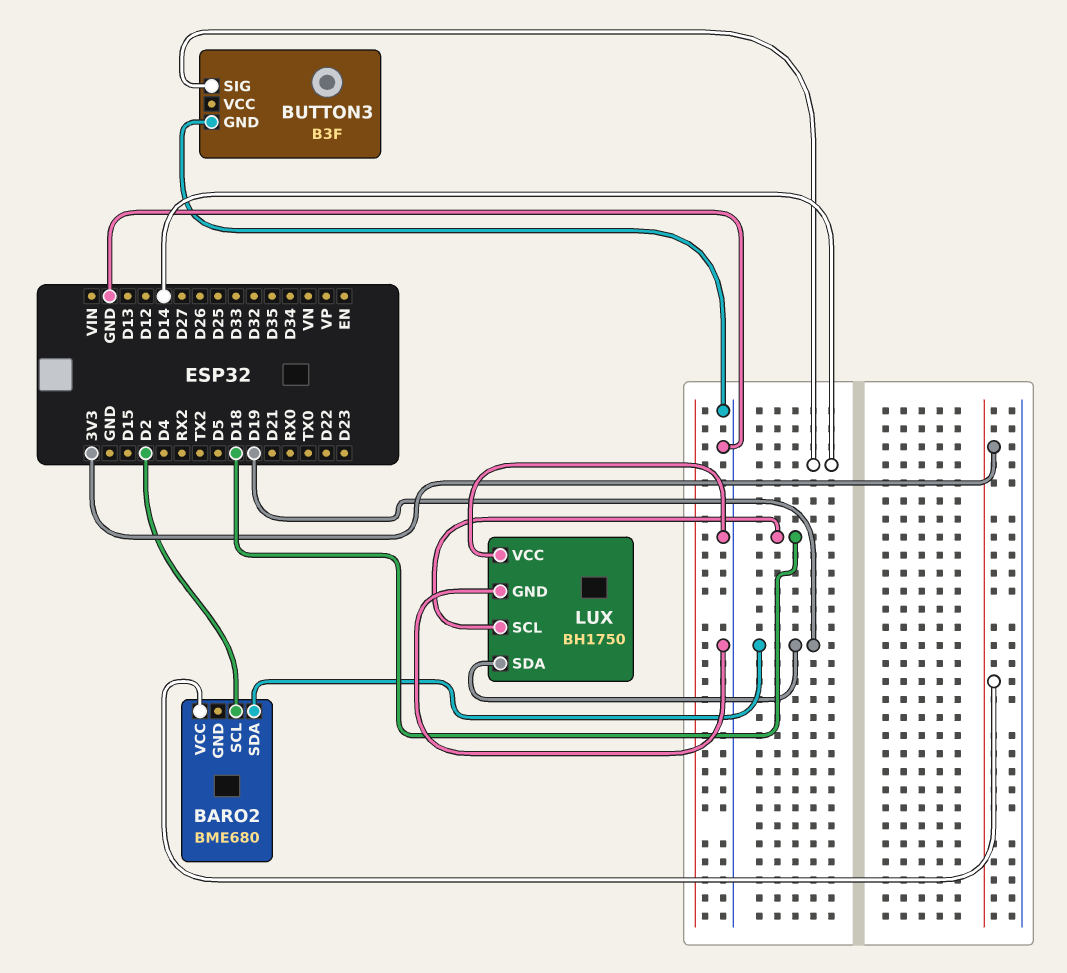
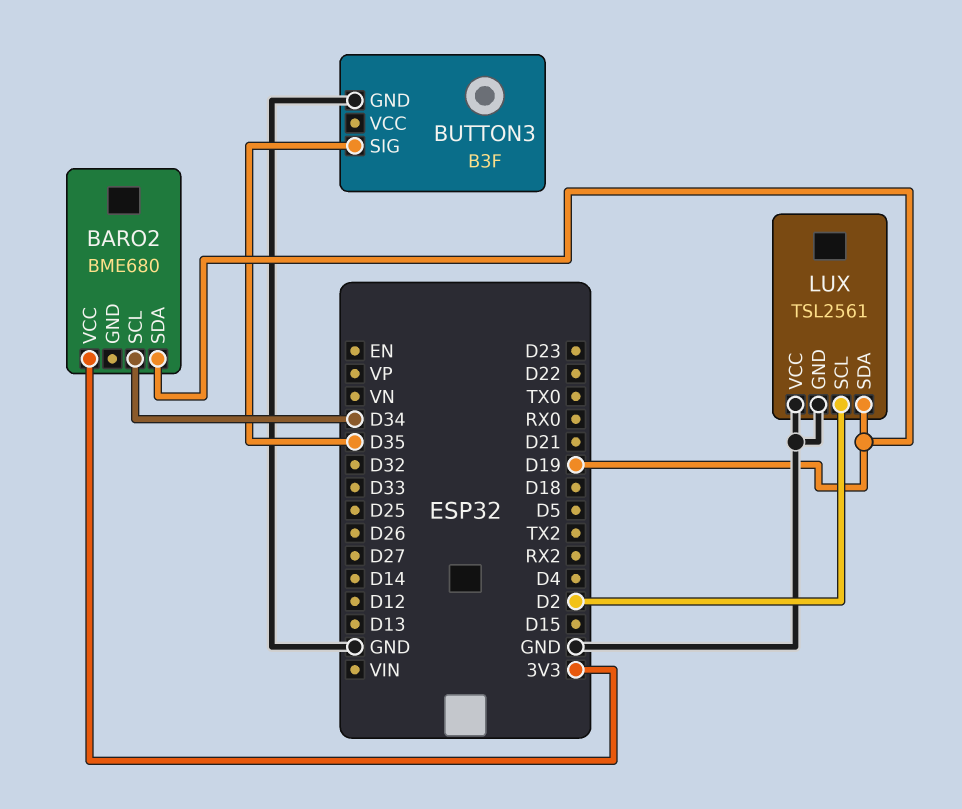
BARO2 pin SCL: D2 -> D34
BUTTON3 pin SIG: D14 -> D35
LUX: BH1750 -> TSL2561
LUX pin SCL: D18 -> D2

